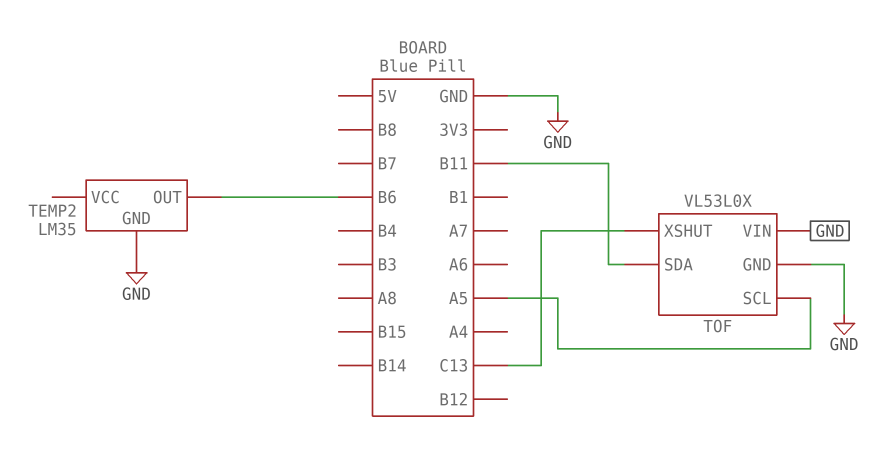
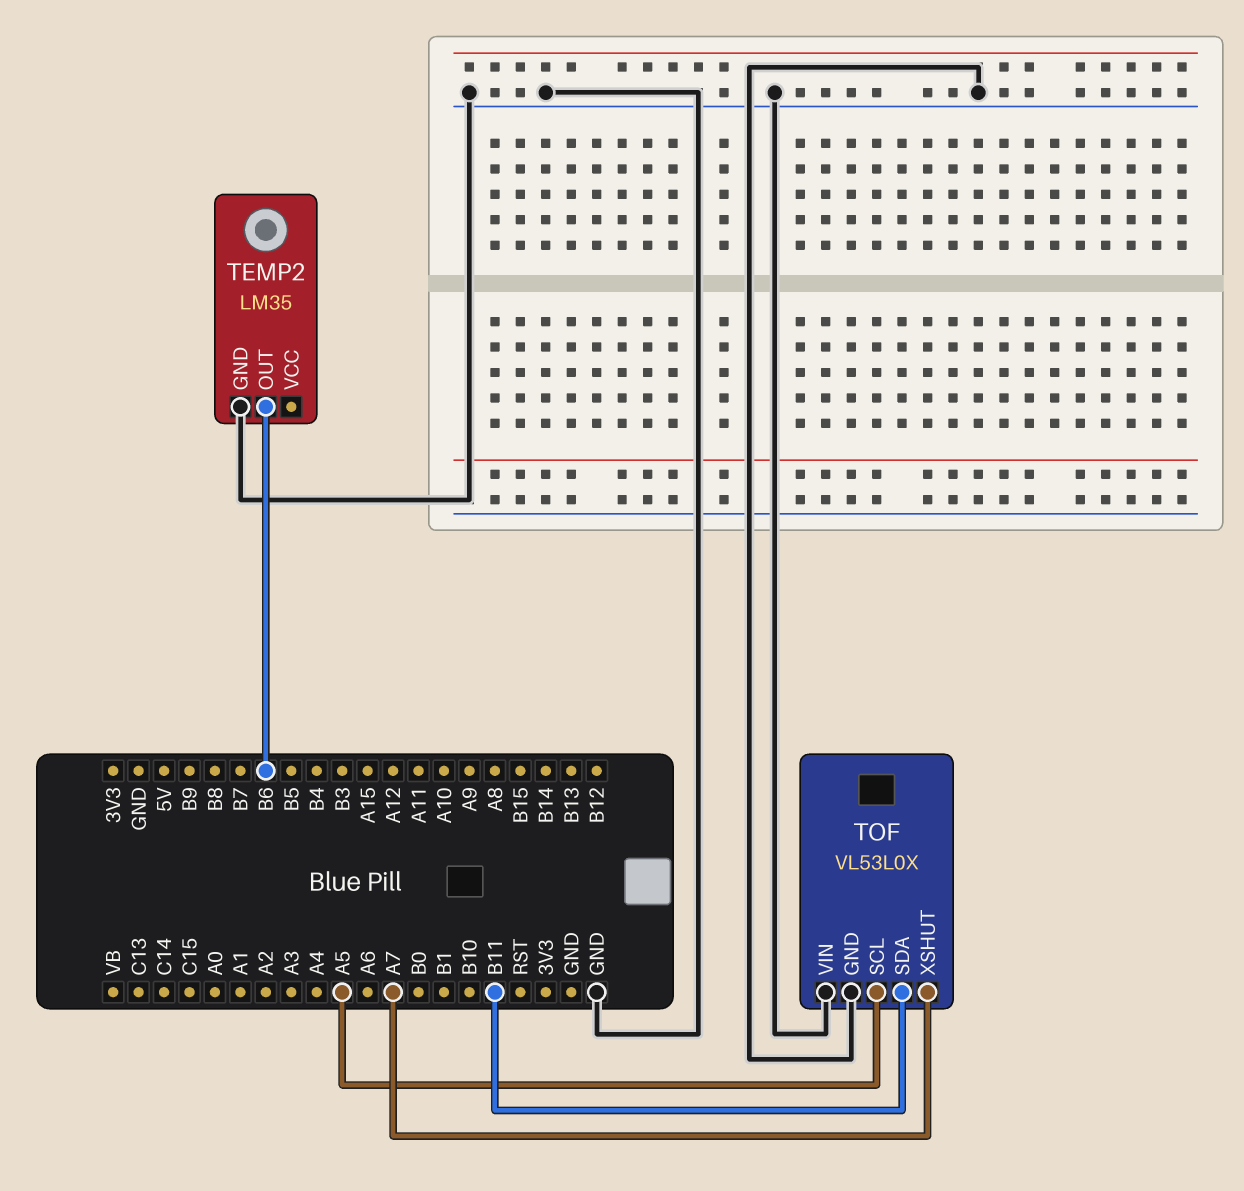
TOF pin XSHUT: C13 -> A7

